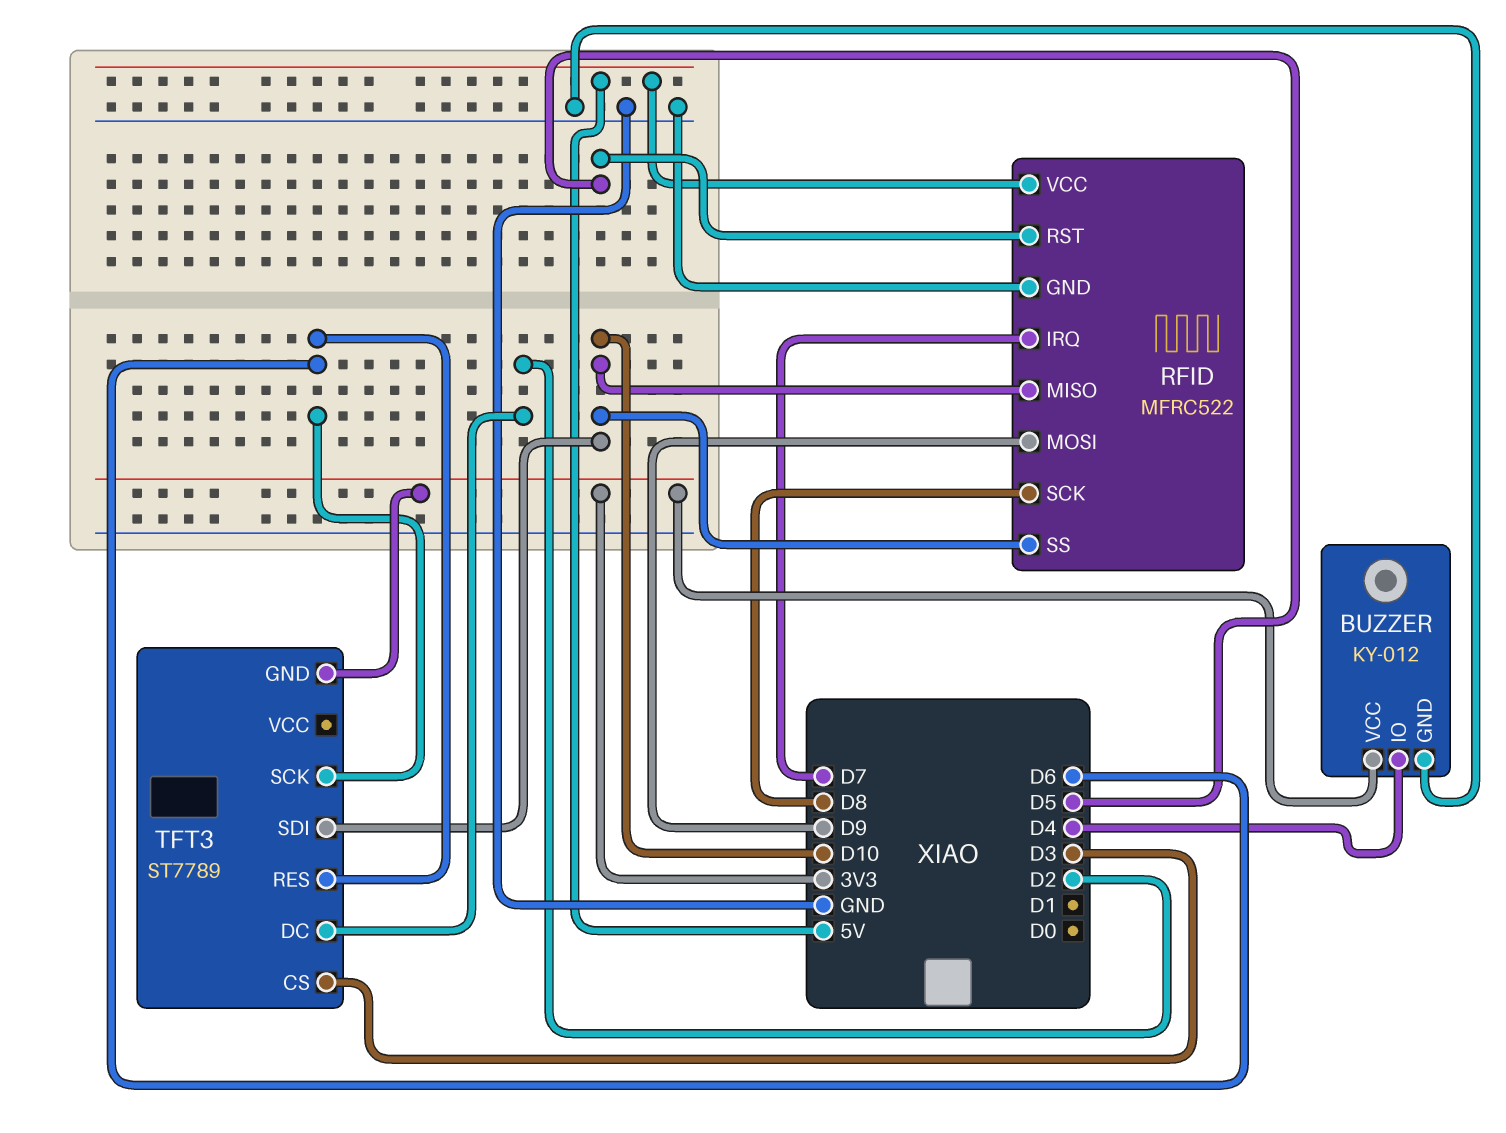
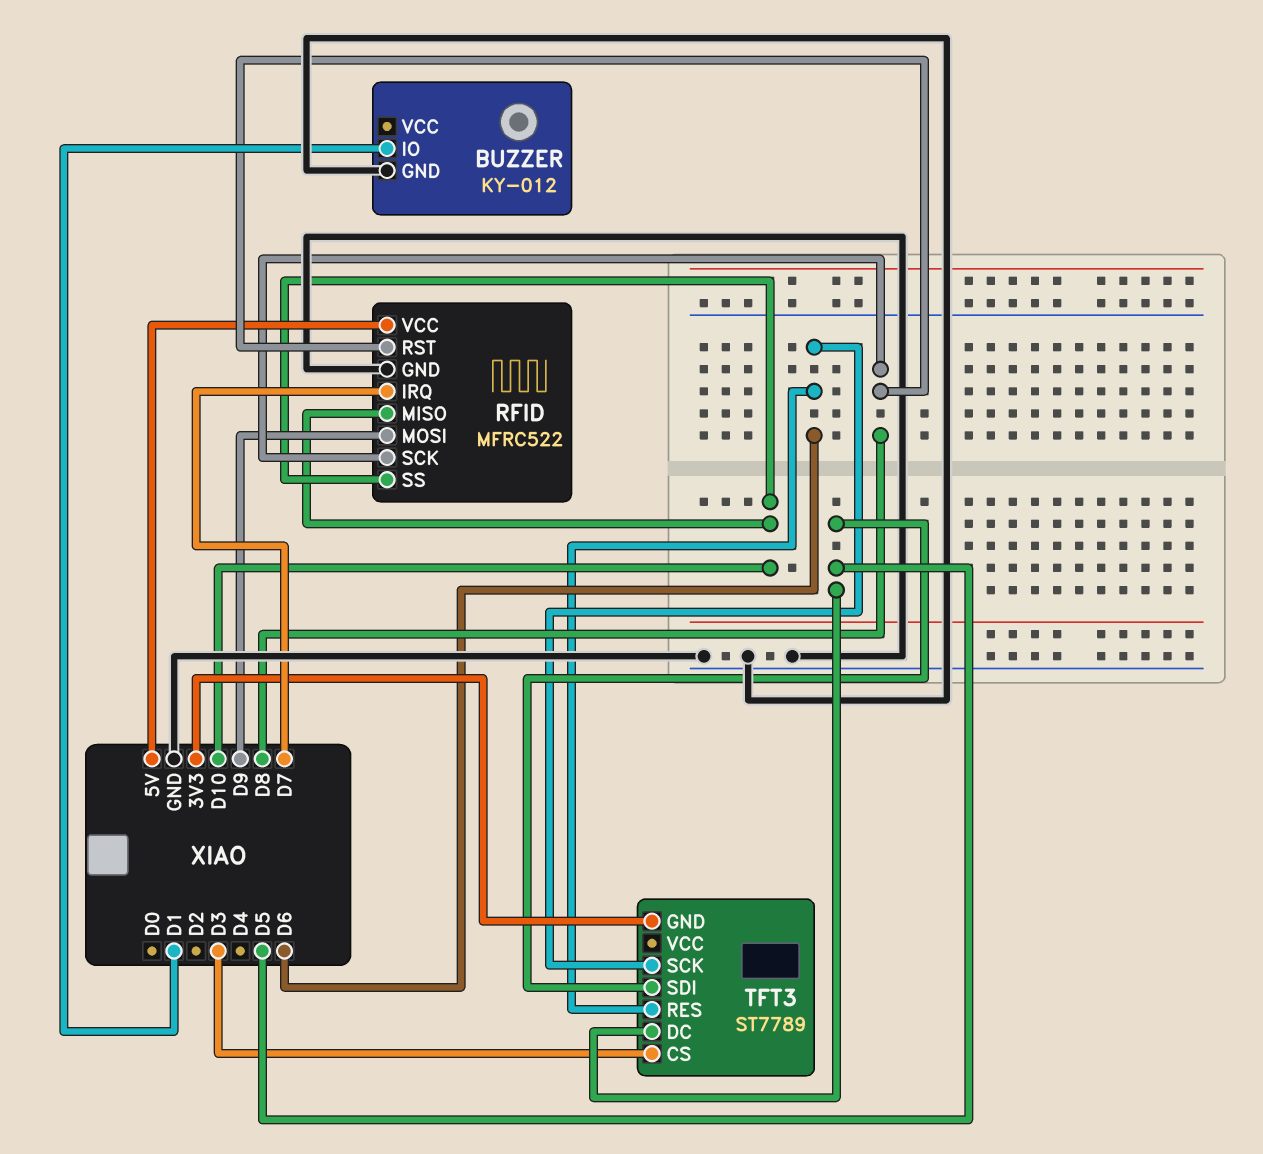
BUZZER pin IO: D4 -> D1
BUZZER pin VCC: 3V3 -> none
RFID pin RST: D5 -> D8
TFT3 pin DC: D2 -> D5
TFT3 pin SDI: D10 -> D5

